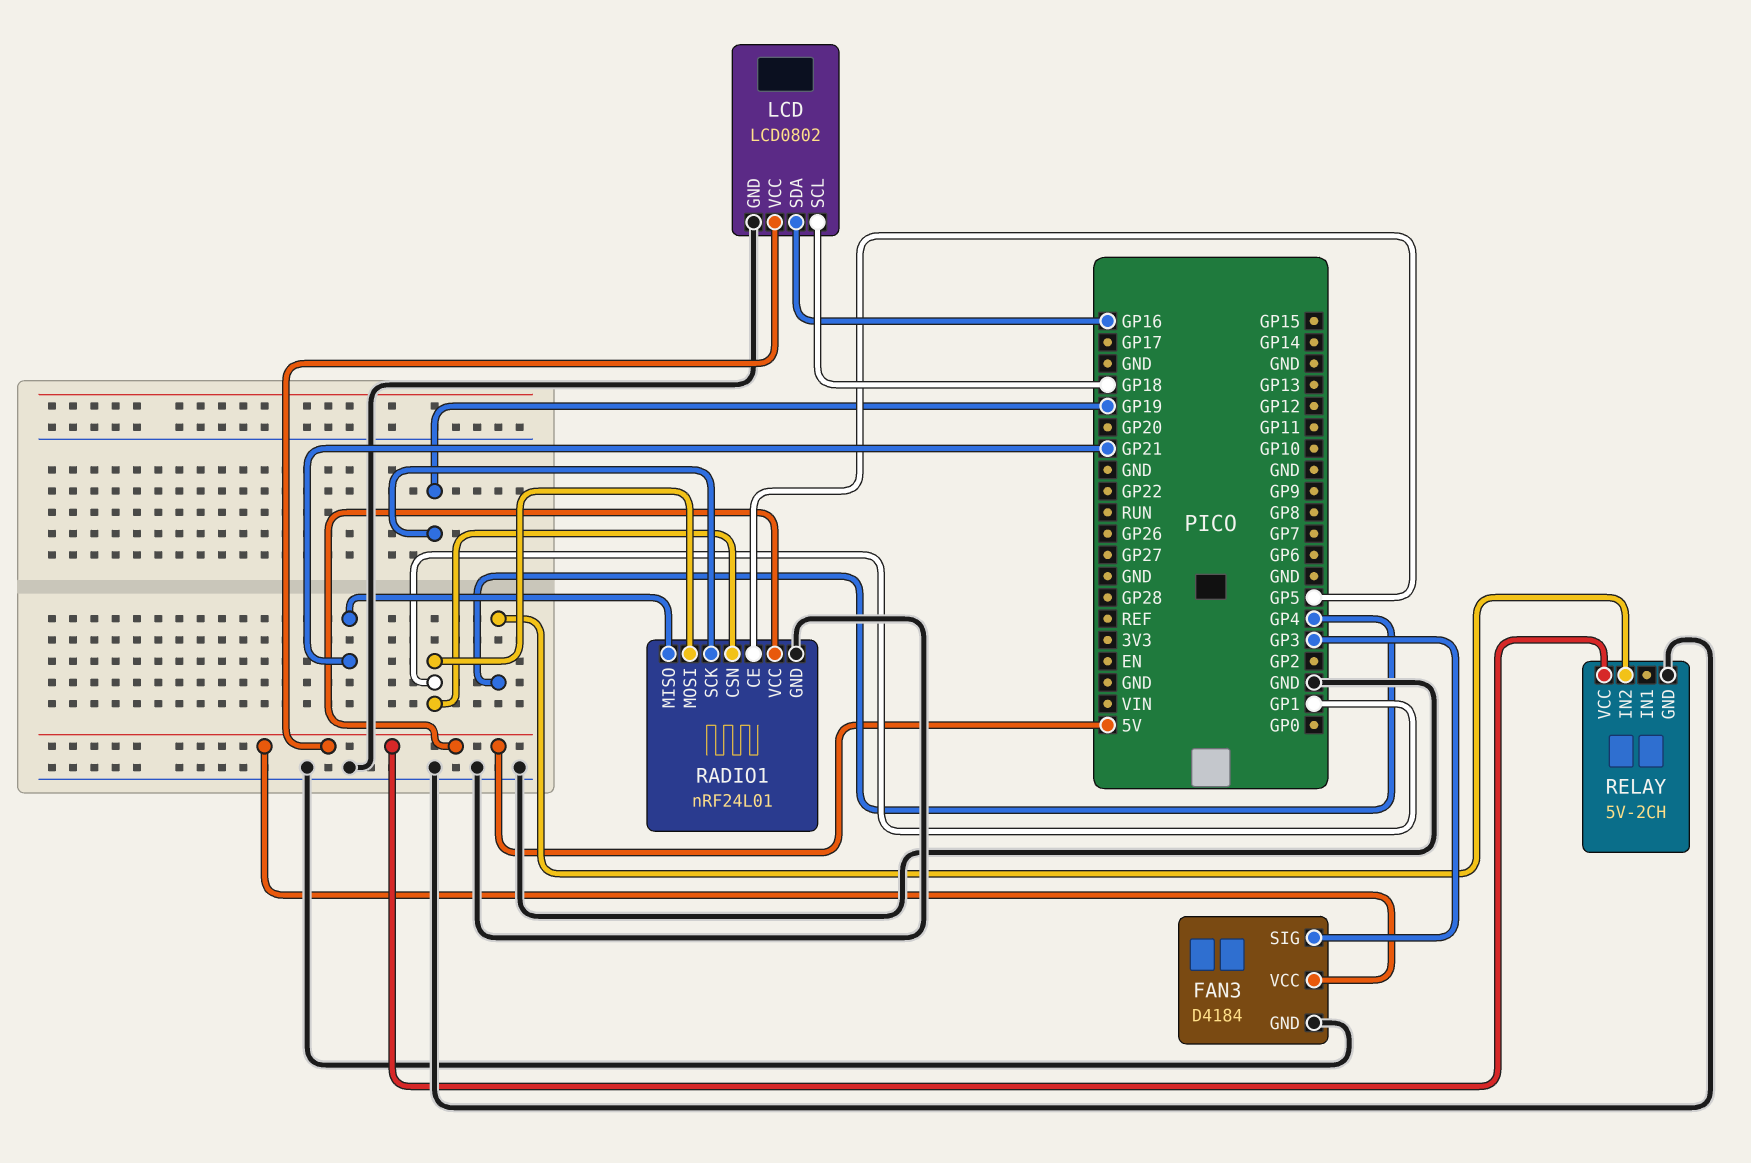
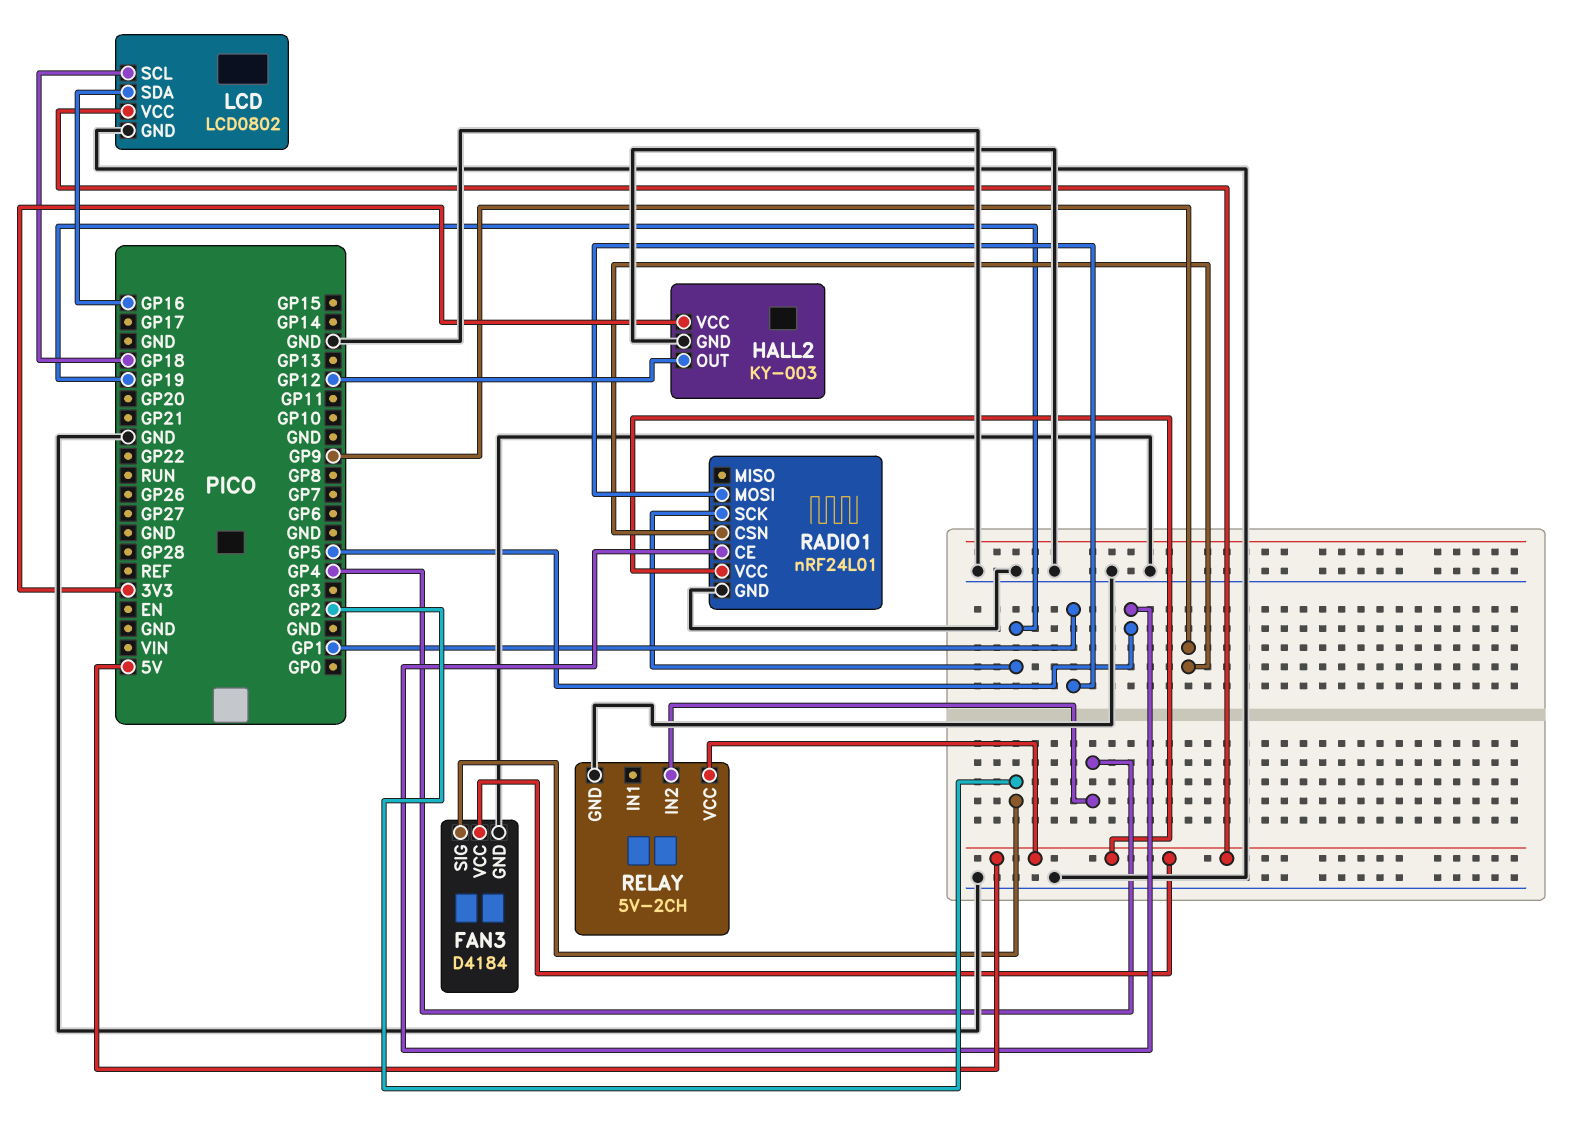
FAN3 pin SIG: GP3 -> GP2
HALL2: none -> KY-003
HALL2 pin GND: none -> GND
HALL2 pin OUT: none -> GP12
HALL2 pin VCC: none -> 3V3
RADIO1 pin CSN: GP1 -> GP9
RADIO1 pin MISO: GP21 -> none

